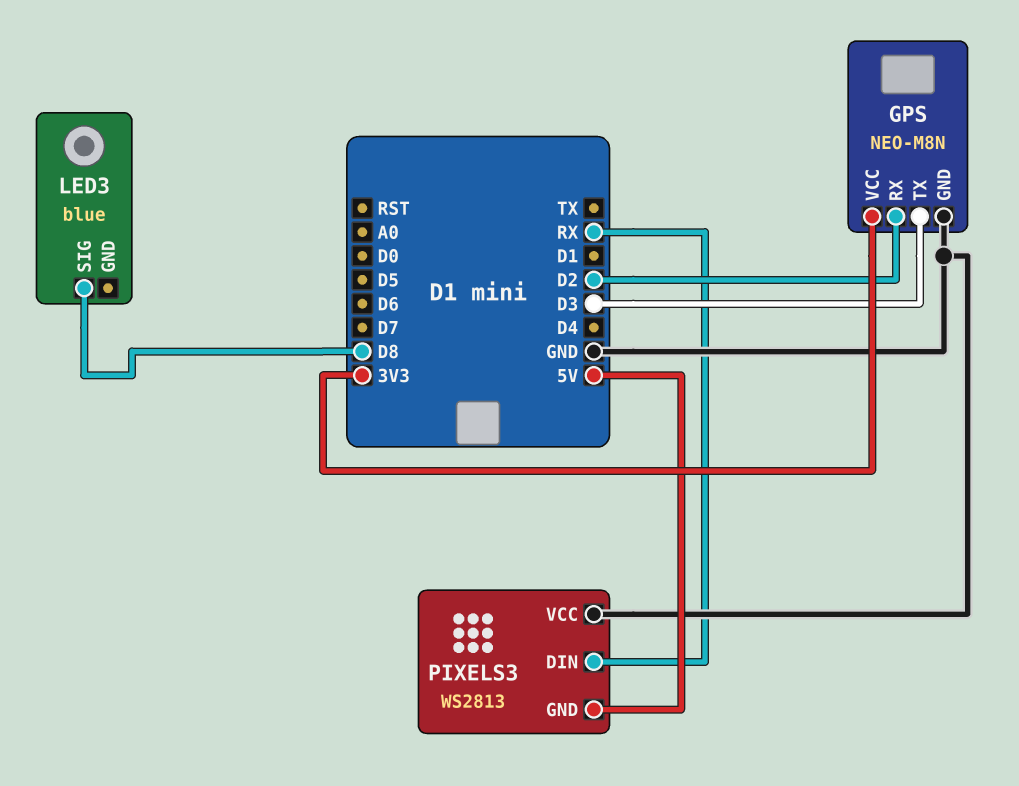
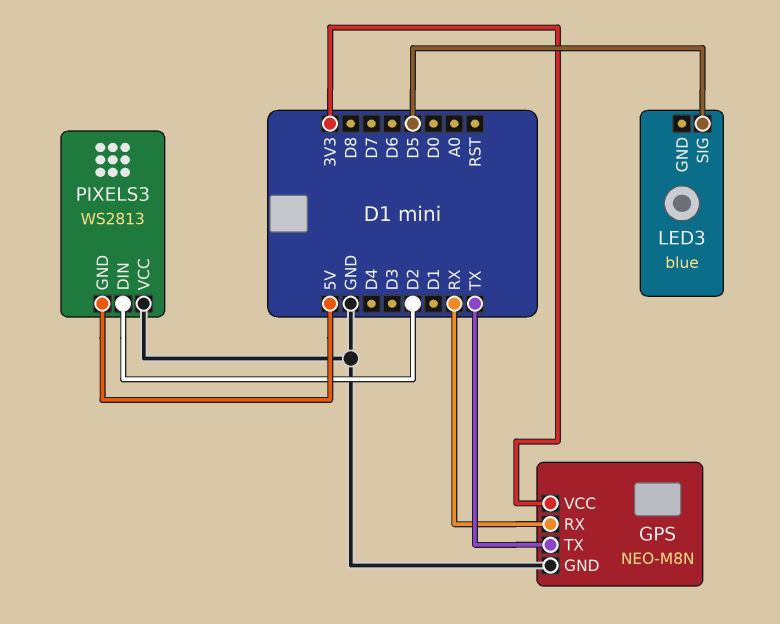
GPS pin RX: D2 -> RX
GPS pin TX: D3 -> TX
LED3 pin SIG: D8 -> D5
PIXELS3 pin DIN: RX -> D2

